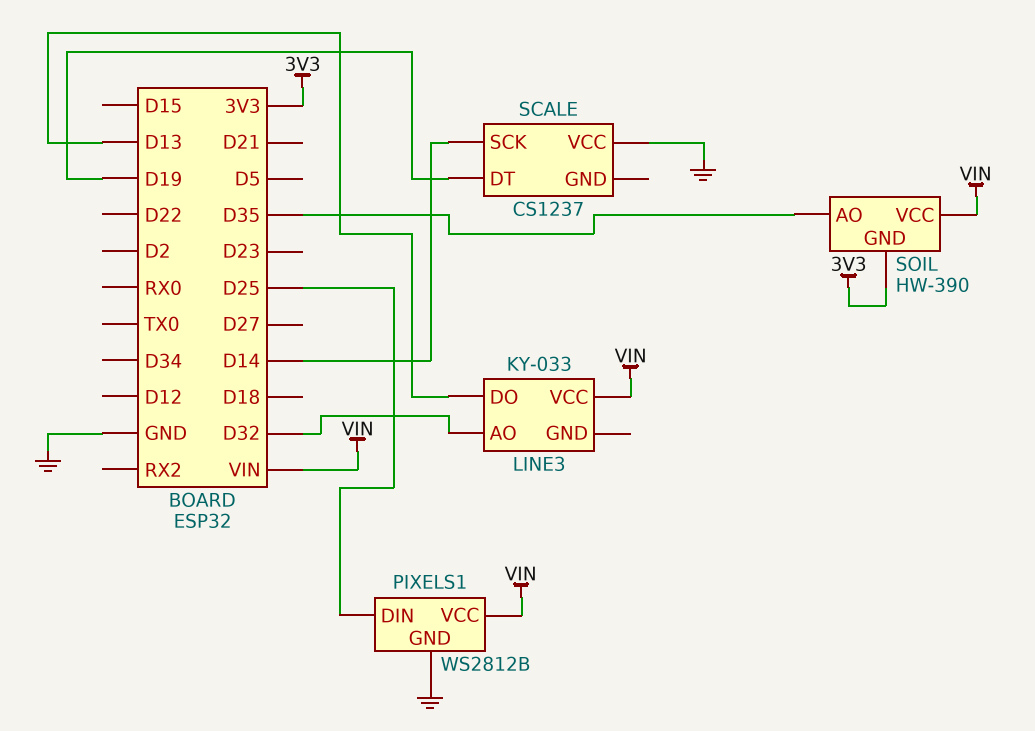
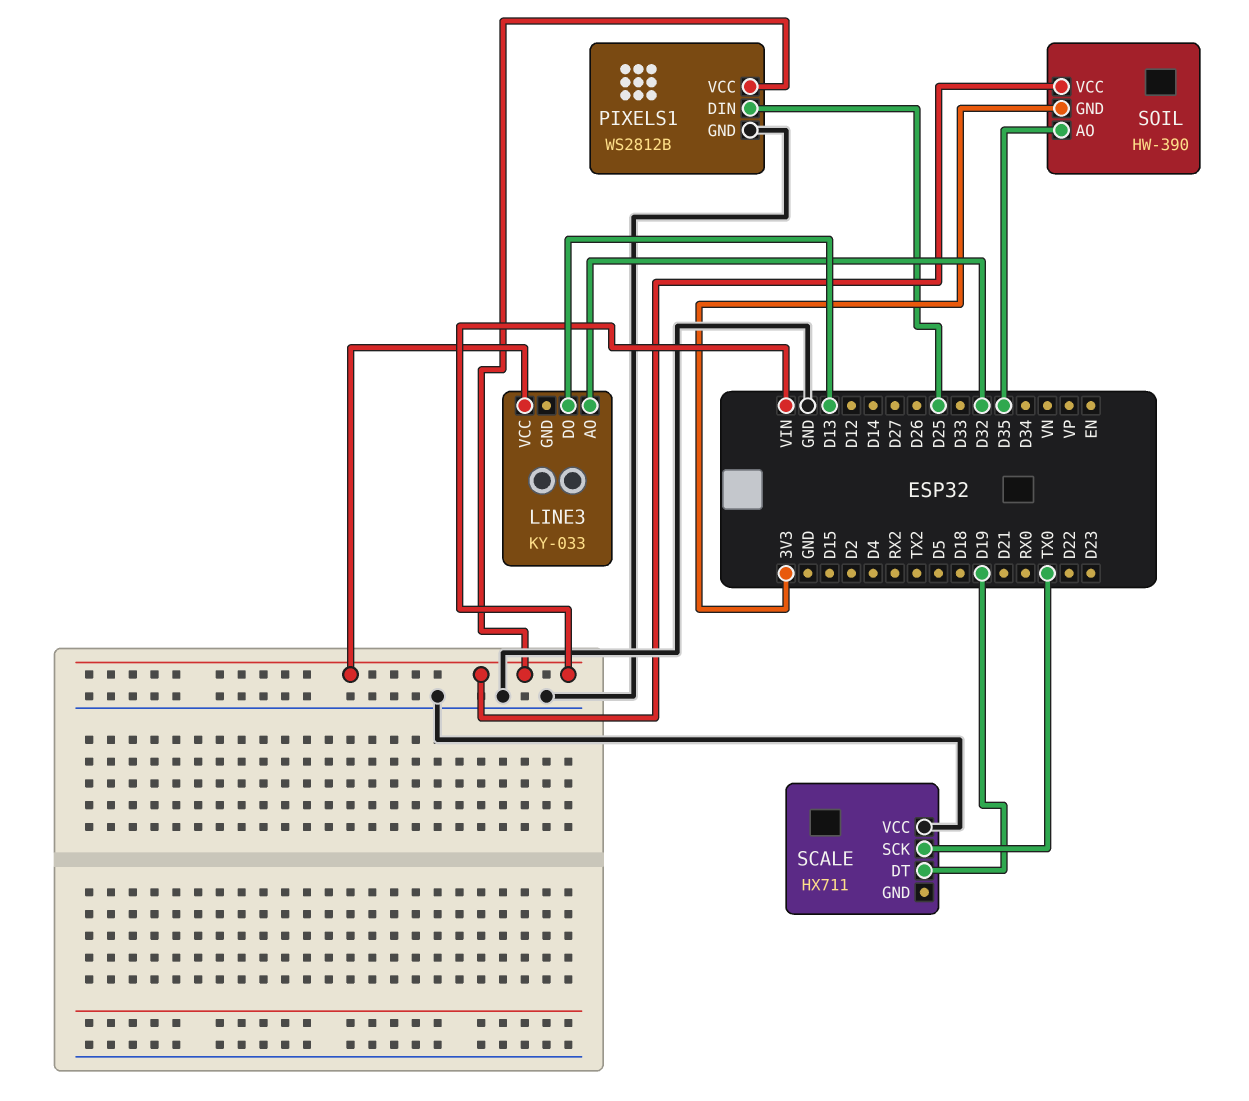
SCALE: CS1237 -> HX711
SCALE pin SCK: D14 -> TX0

